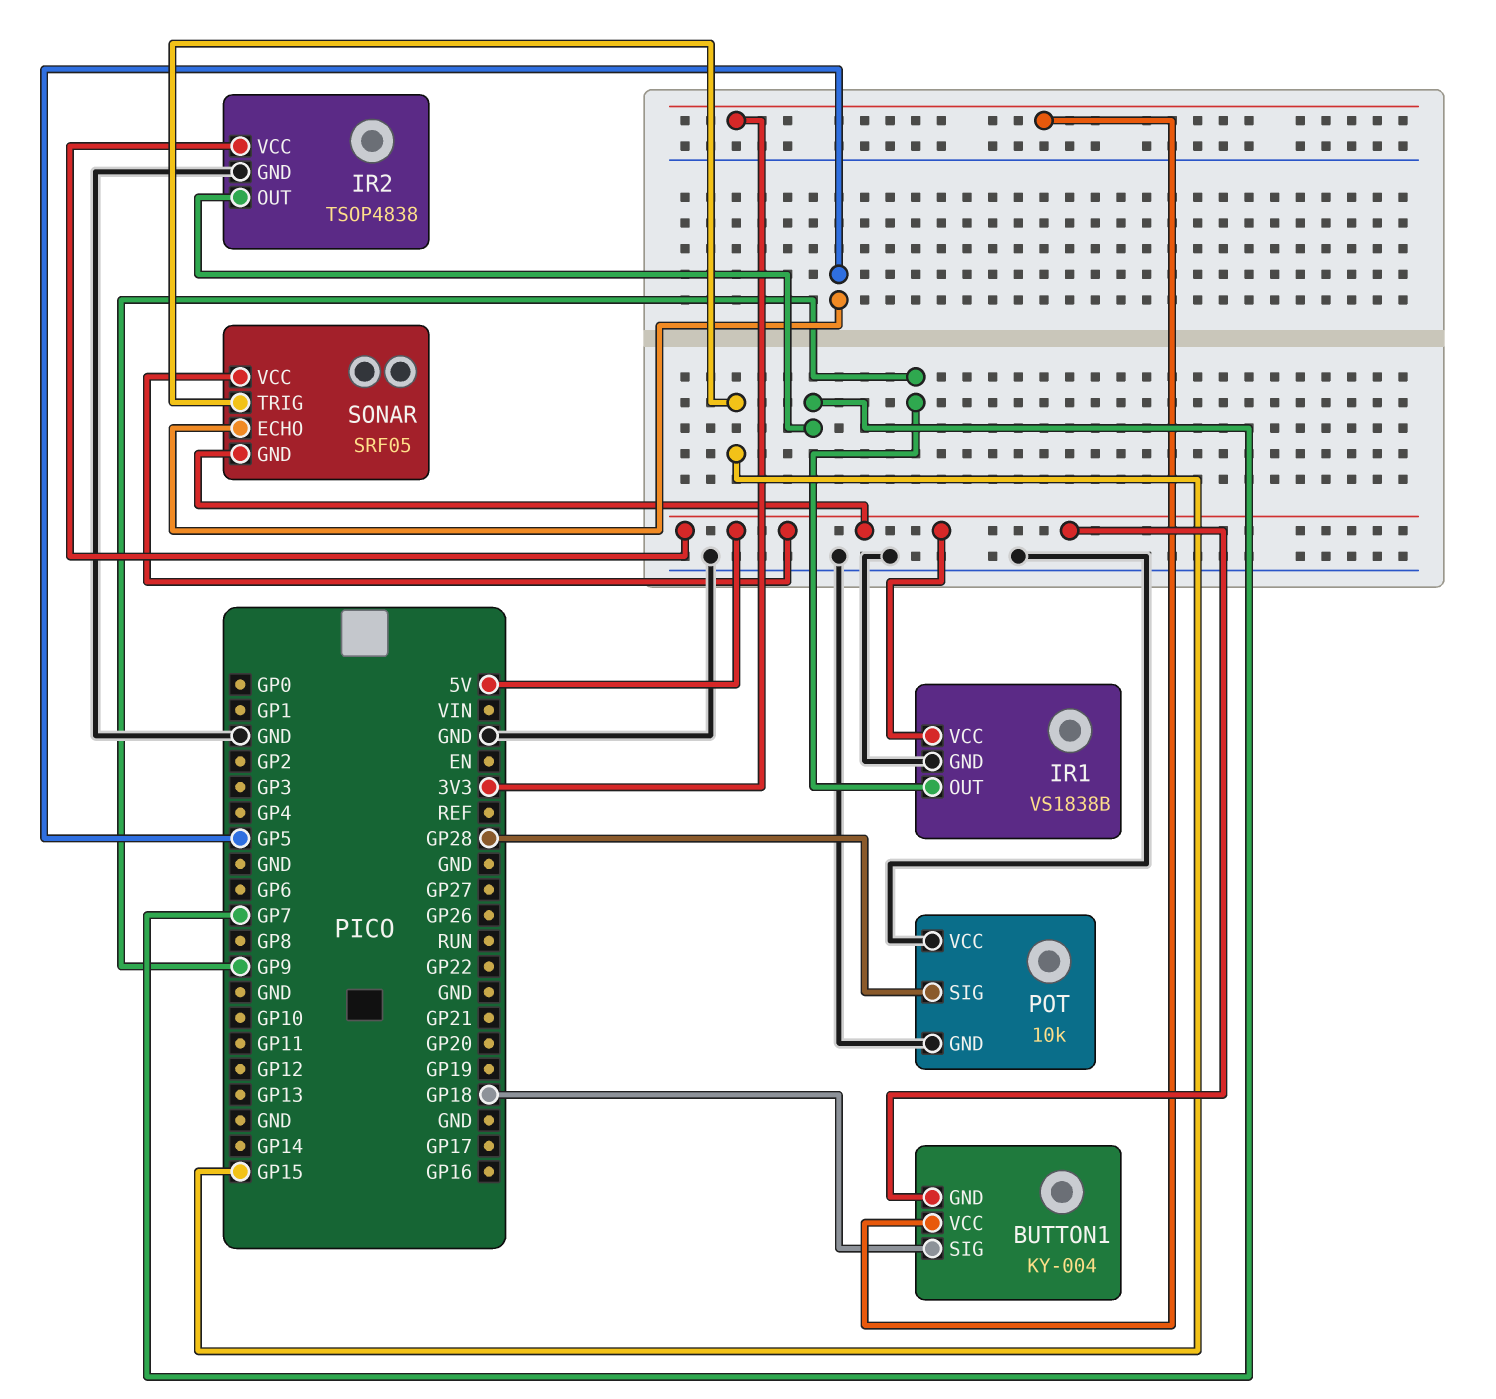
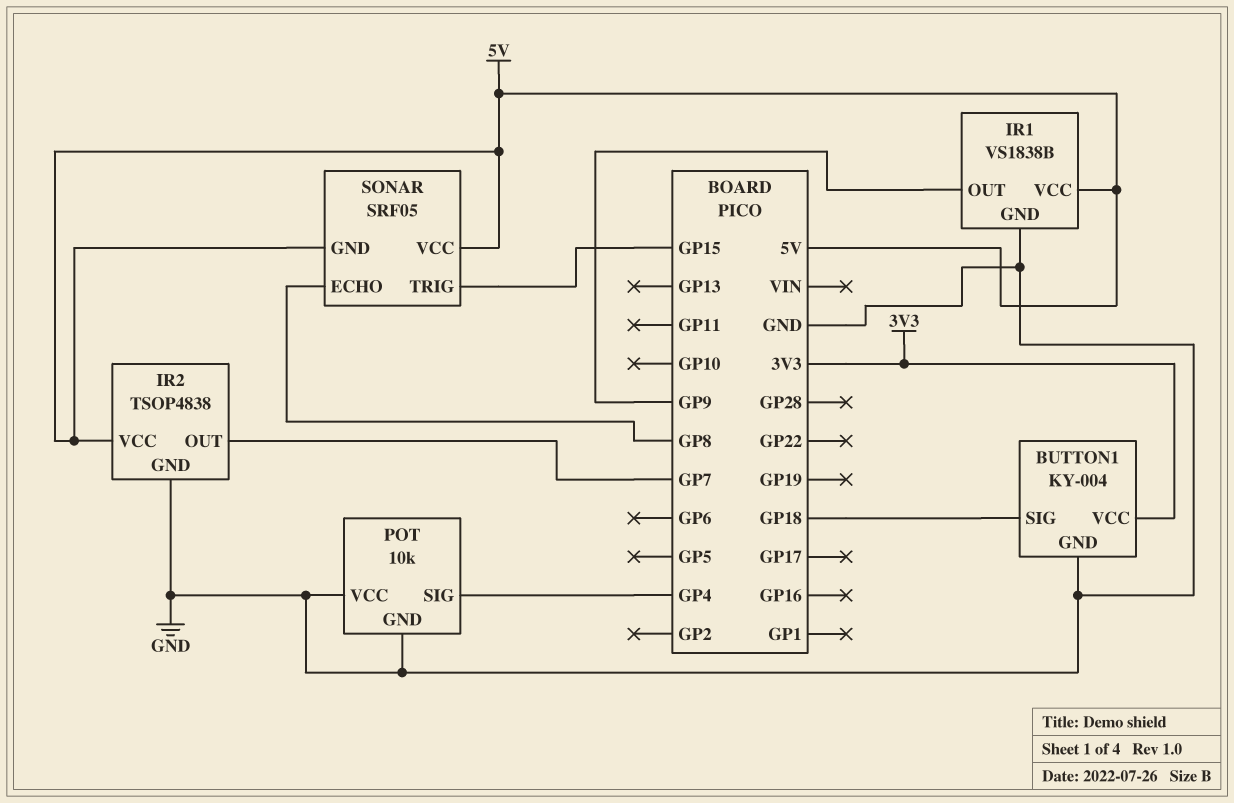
BUTTON1 pin GND: 5V -> GND
POT pin SIG: GP28 -> GP4
SONAR pin ECHO: GP5 -> GP8

